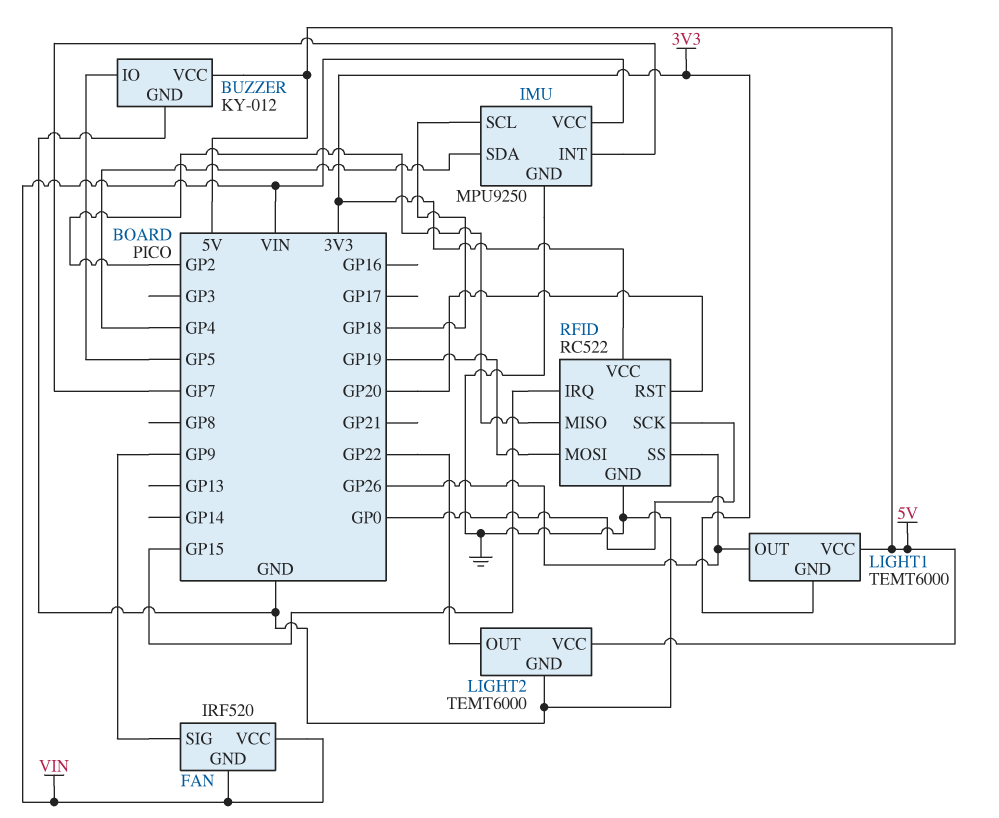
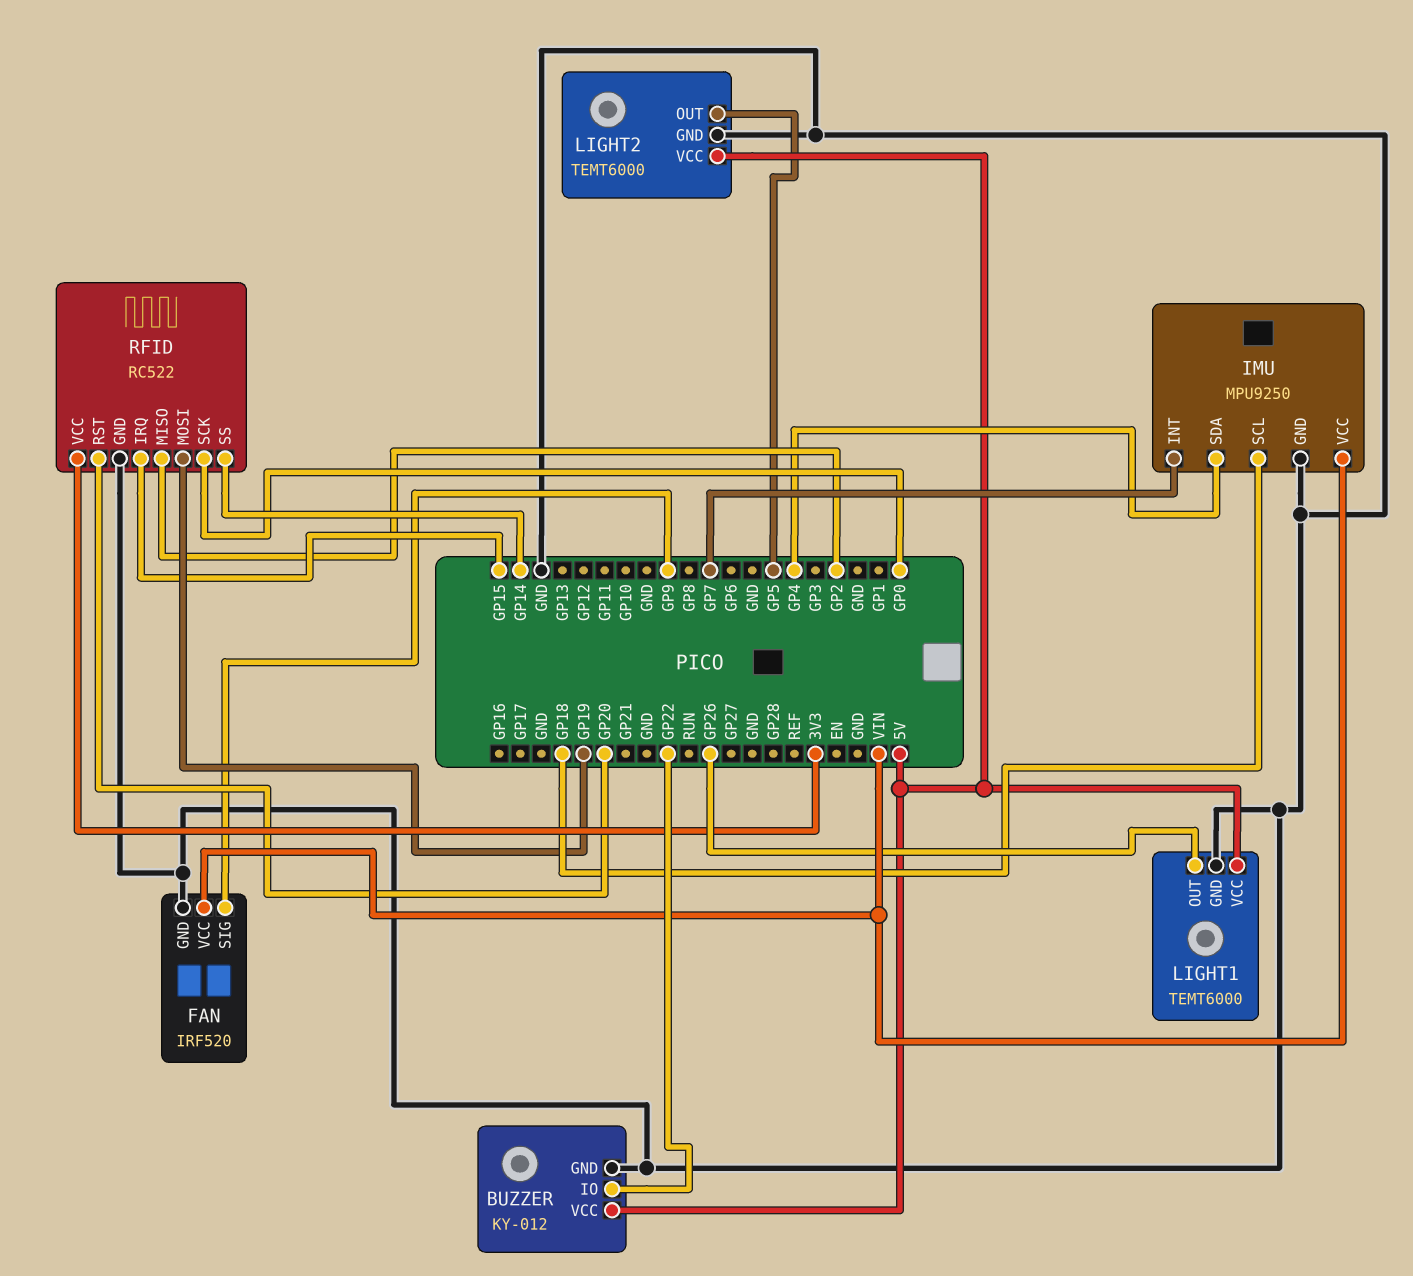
BUZZER pin IO: GP5 -> GP22
FAN pin GND: VIN -> GND
LIGHT1 pin GND: 3V3 -> GND
LIGHT2 pin OUT: GP22 -> GP5
RFID pin SS: GP26 -> GP14

